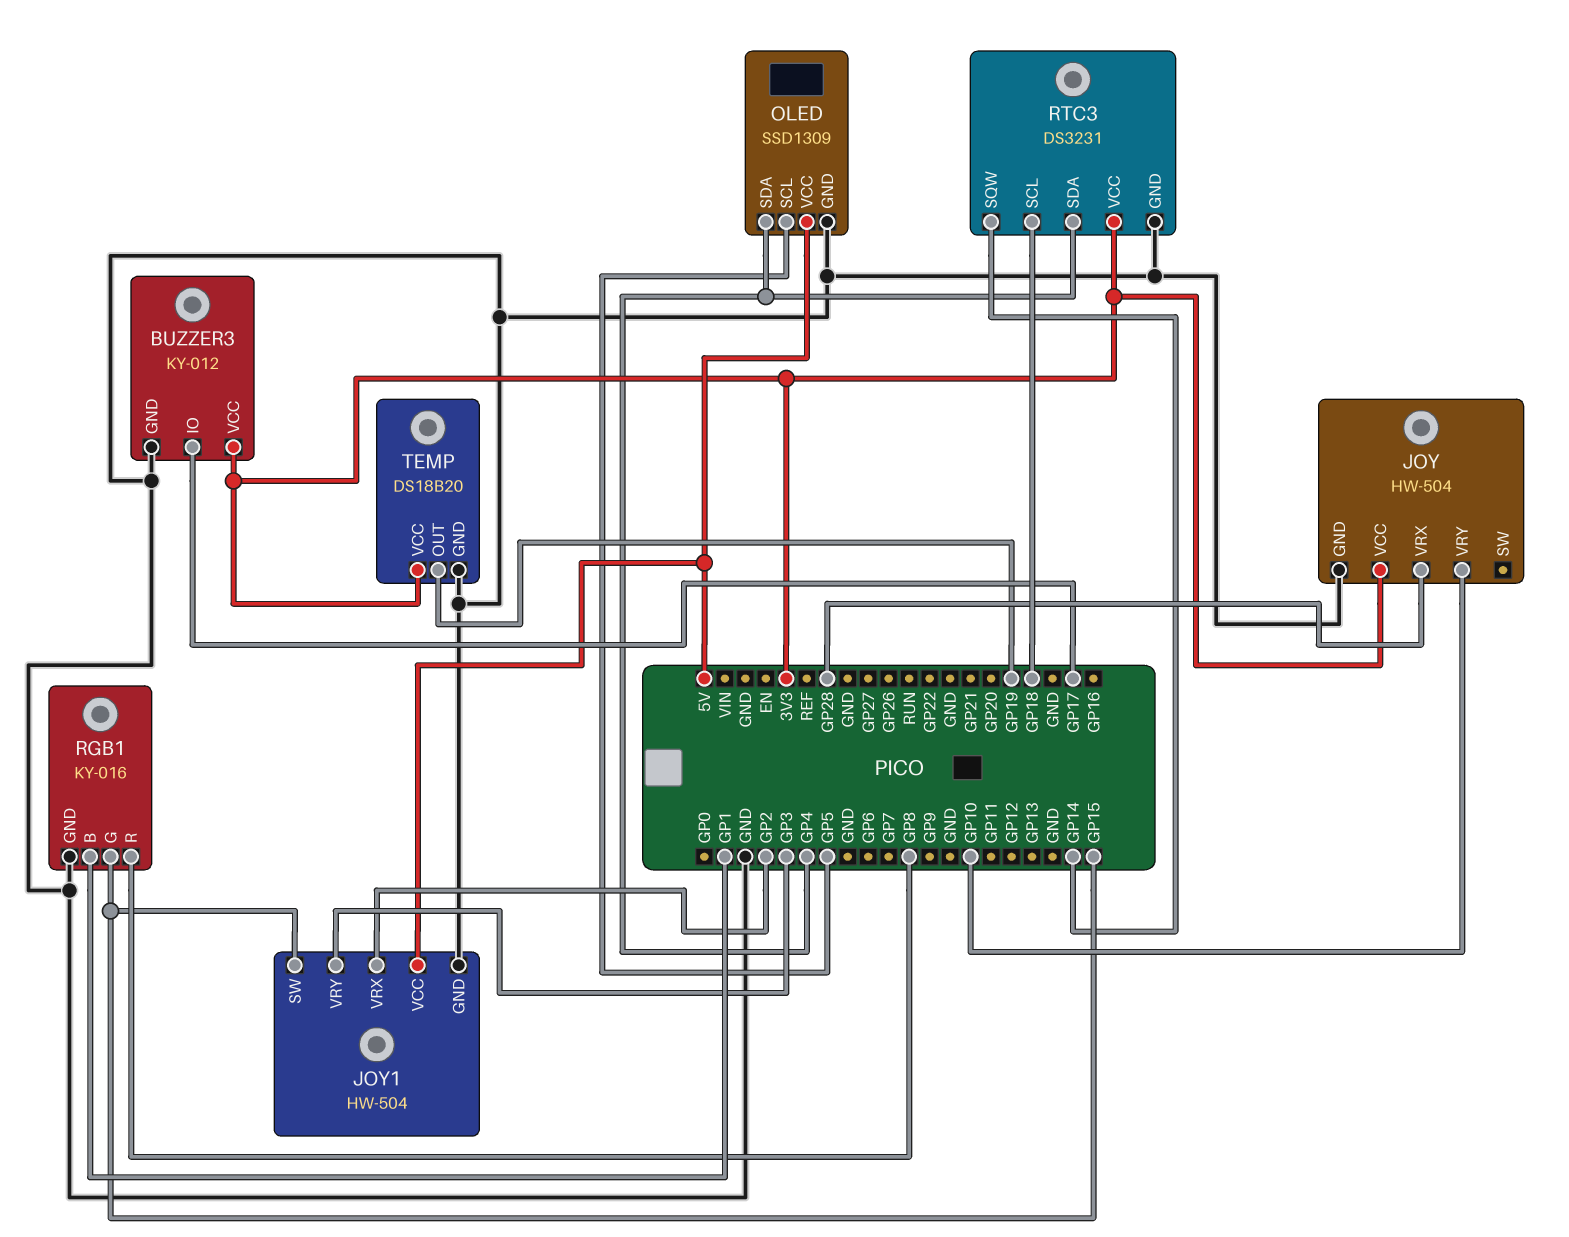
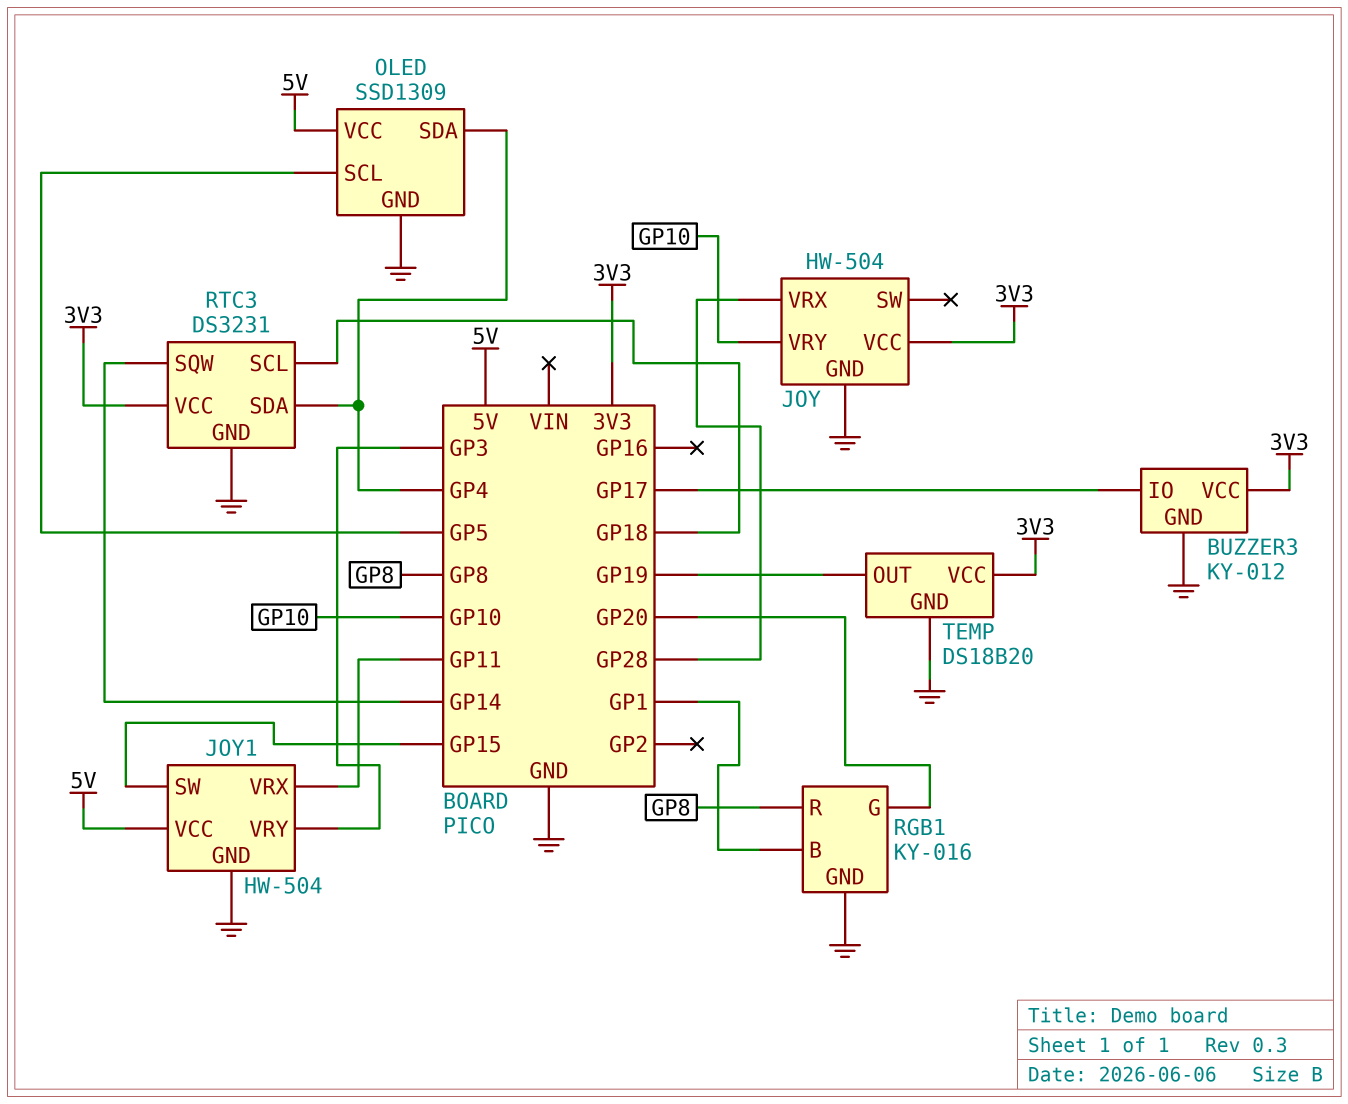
JOY1 pin VRX: GP2 -> GP11
RGB1 pin G: GP15 -> GP20

